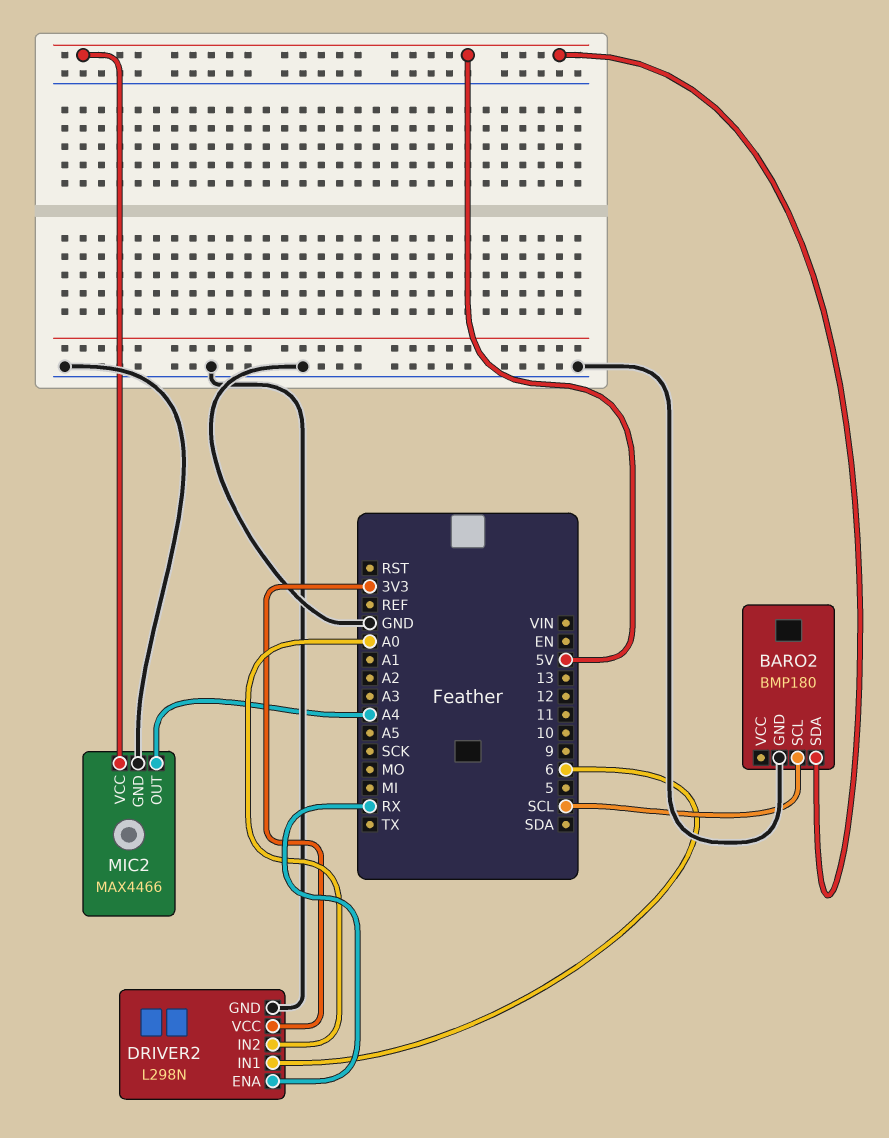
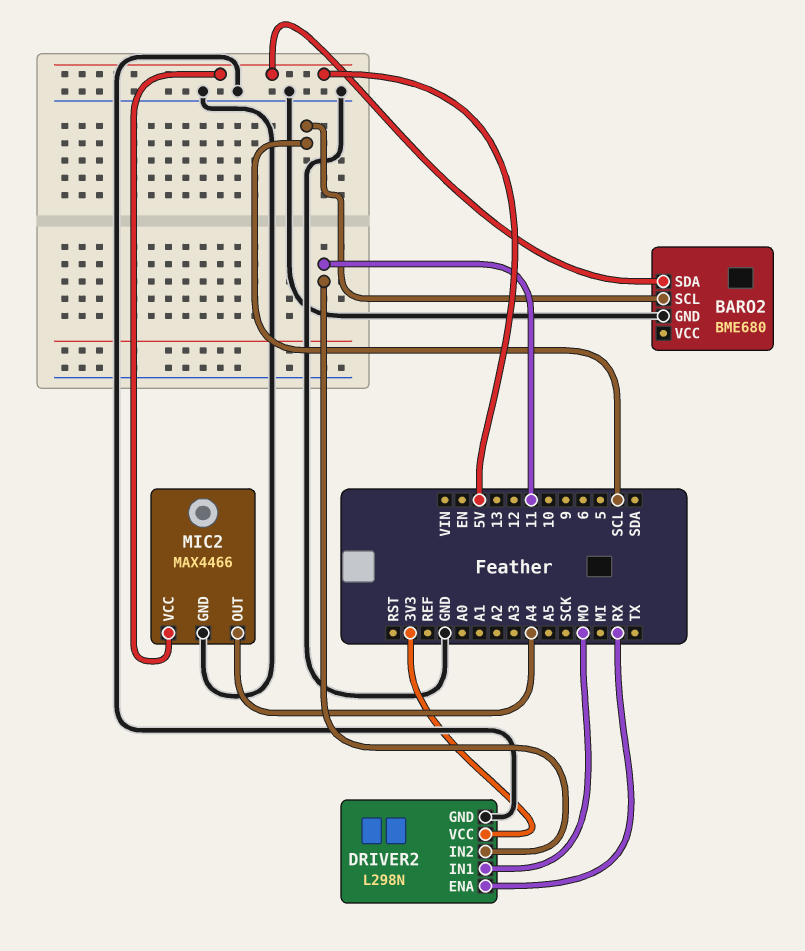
BARO2: BMP180 -> BME680
DRIVER2 pin IN1: 6 -> MO
DRIVER2 pin IN2: A0 -> 11

